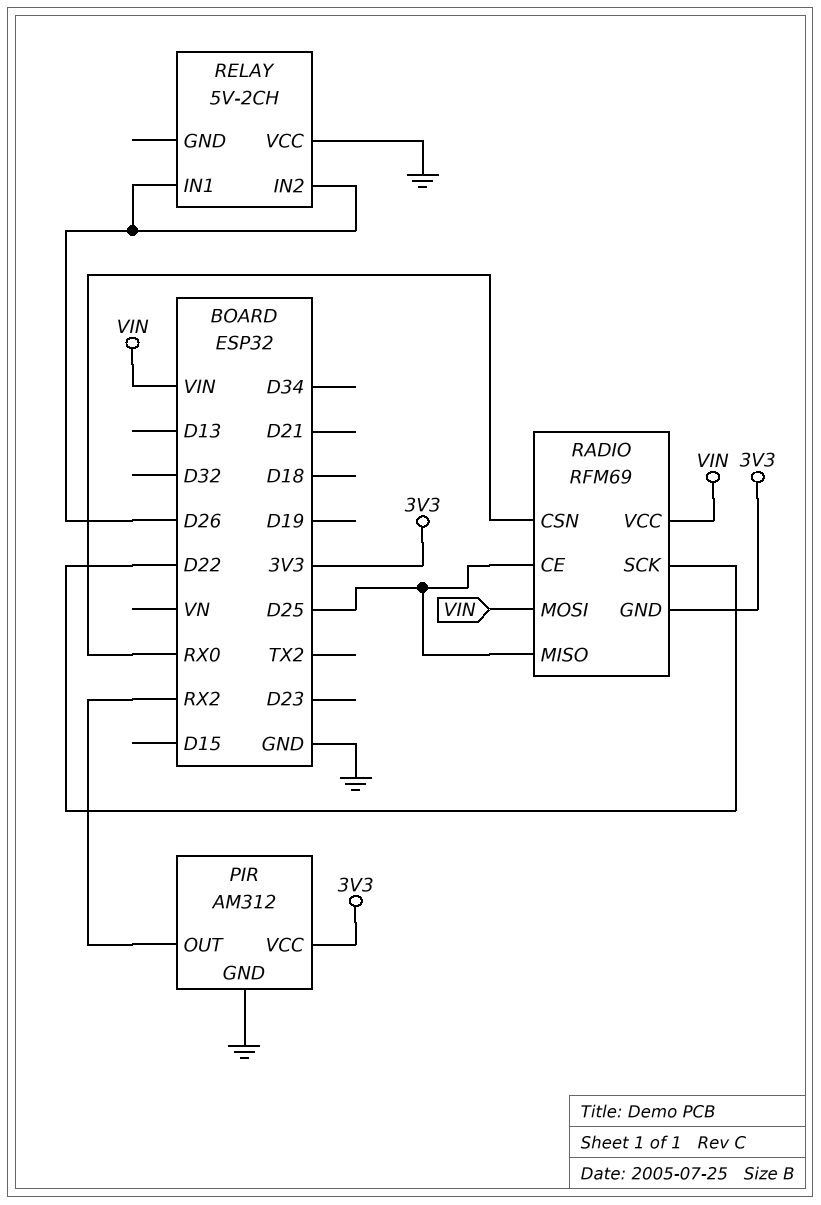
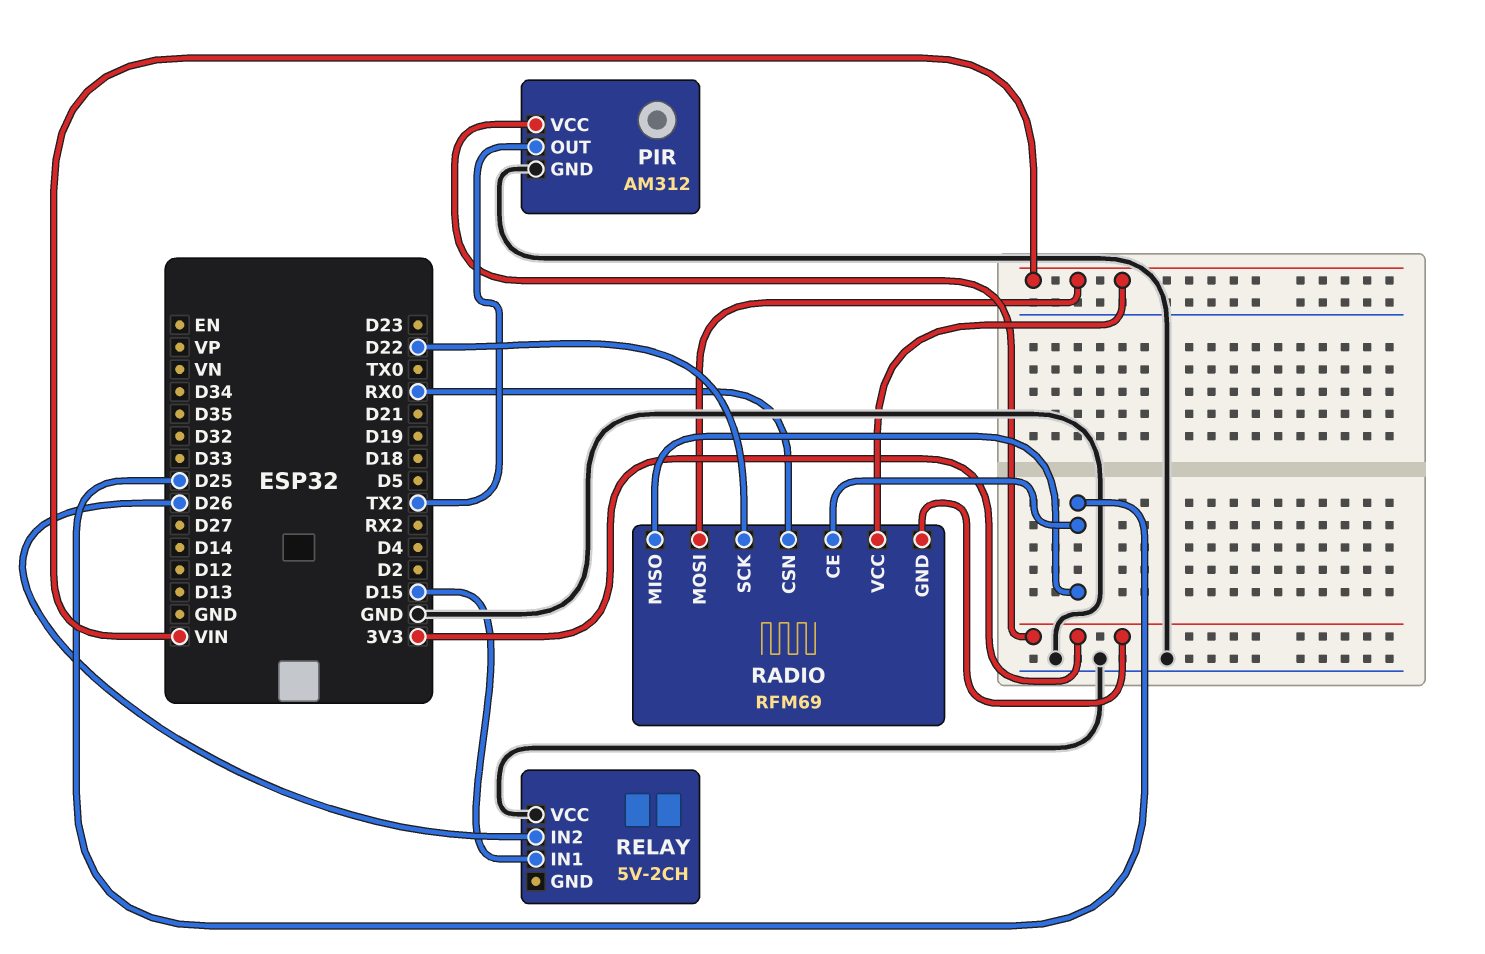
PIR pin OUT: RX2 -> TX2
RELAY pin IN1: D26 -> D15

